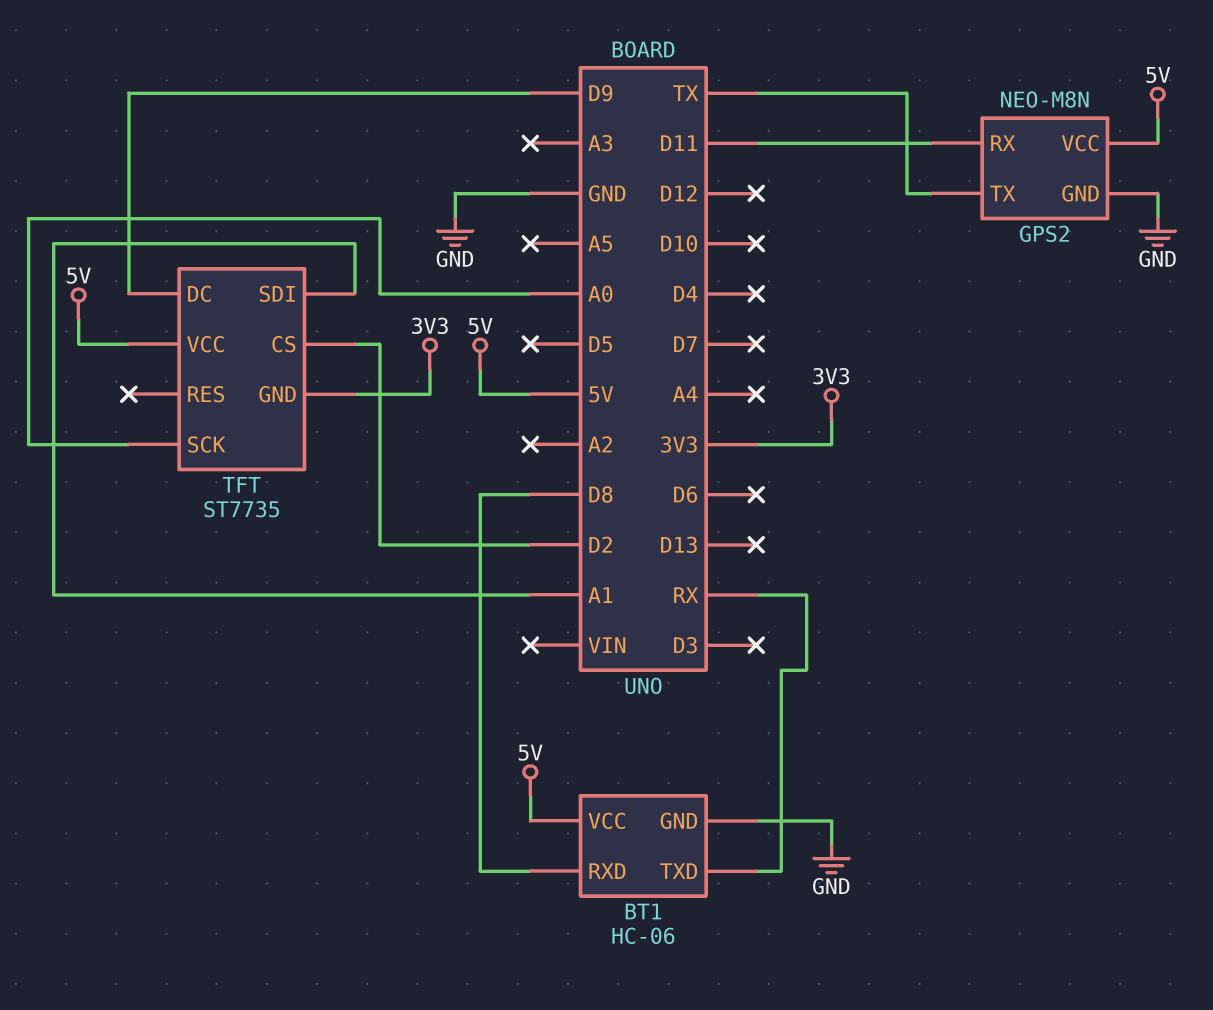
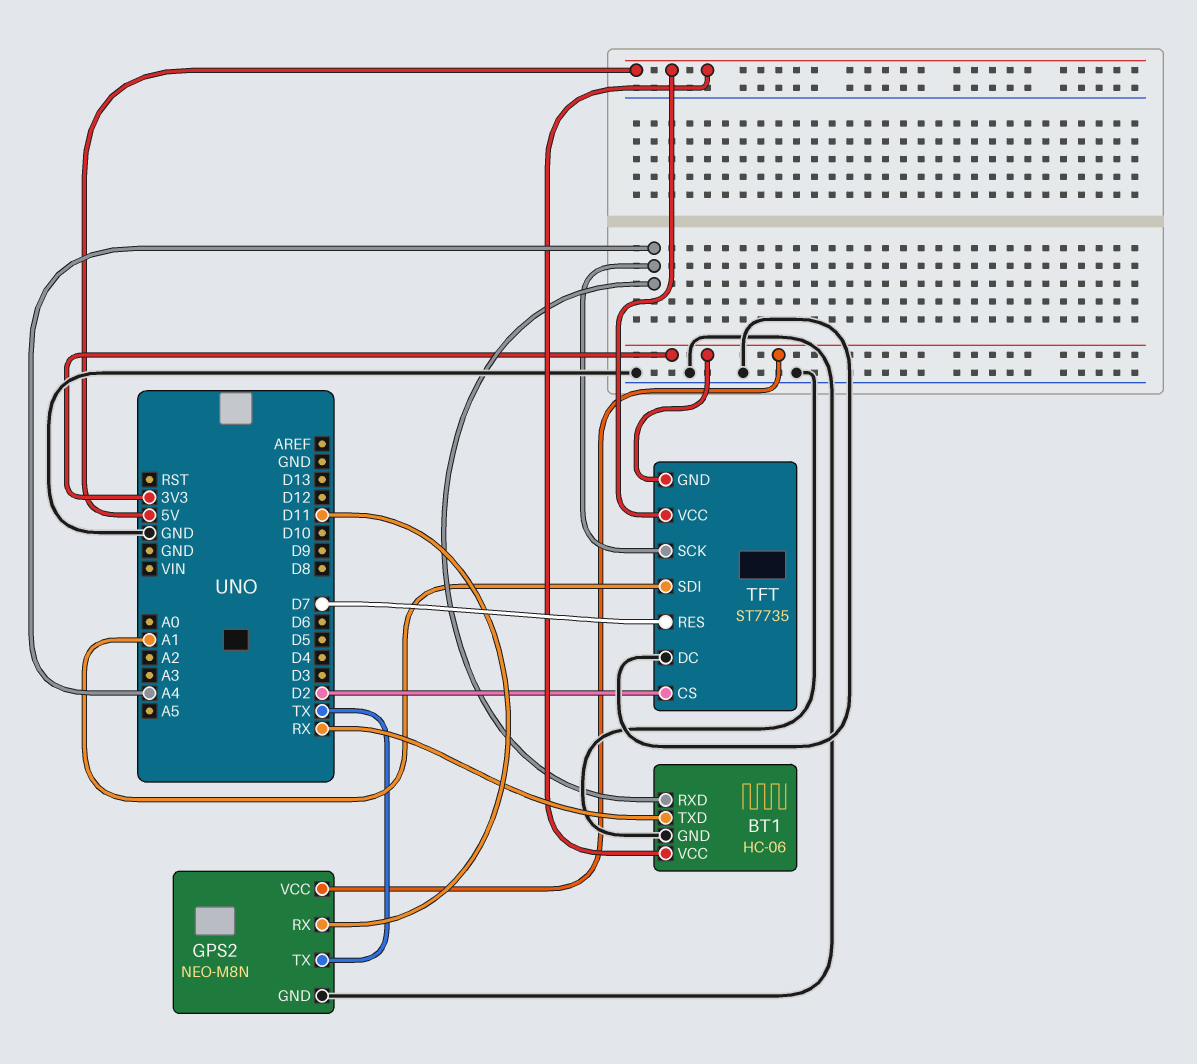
BT1 pin RXD: D8 -> A4
GPS2 pin VCC: 5V -> 3V3
TFT pin DC: D9 -> GND
TFT pin RES: none -> D7
TFT pin SCK: A0 -> A4

